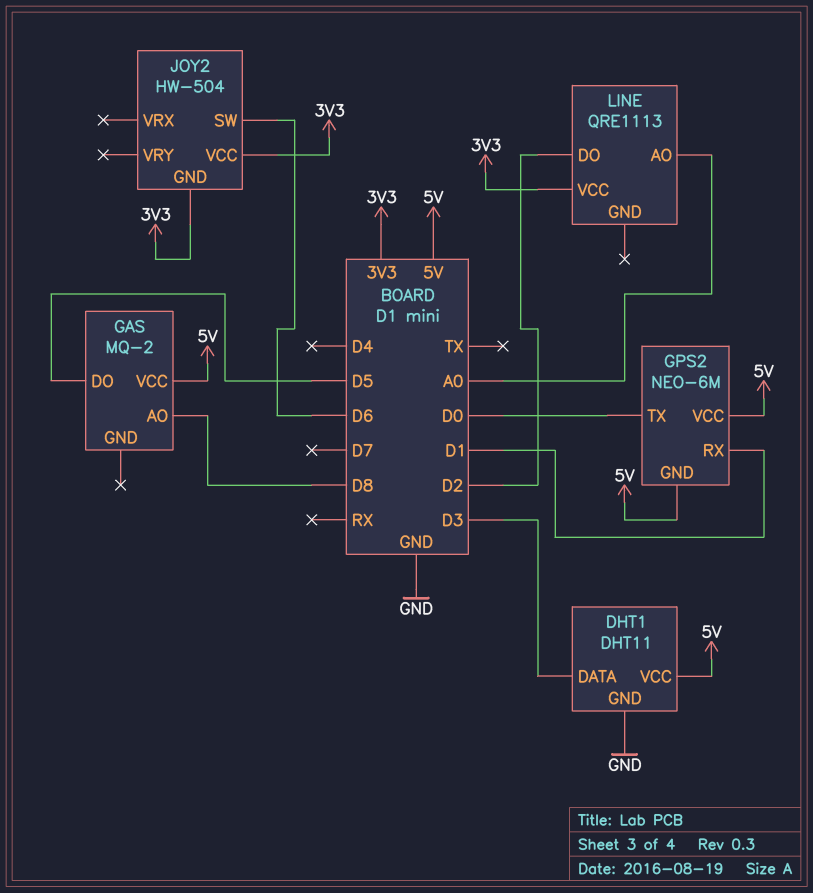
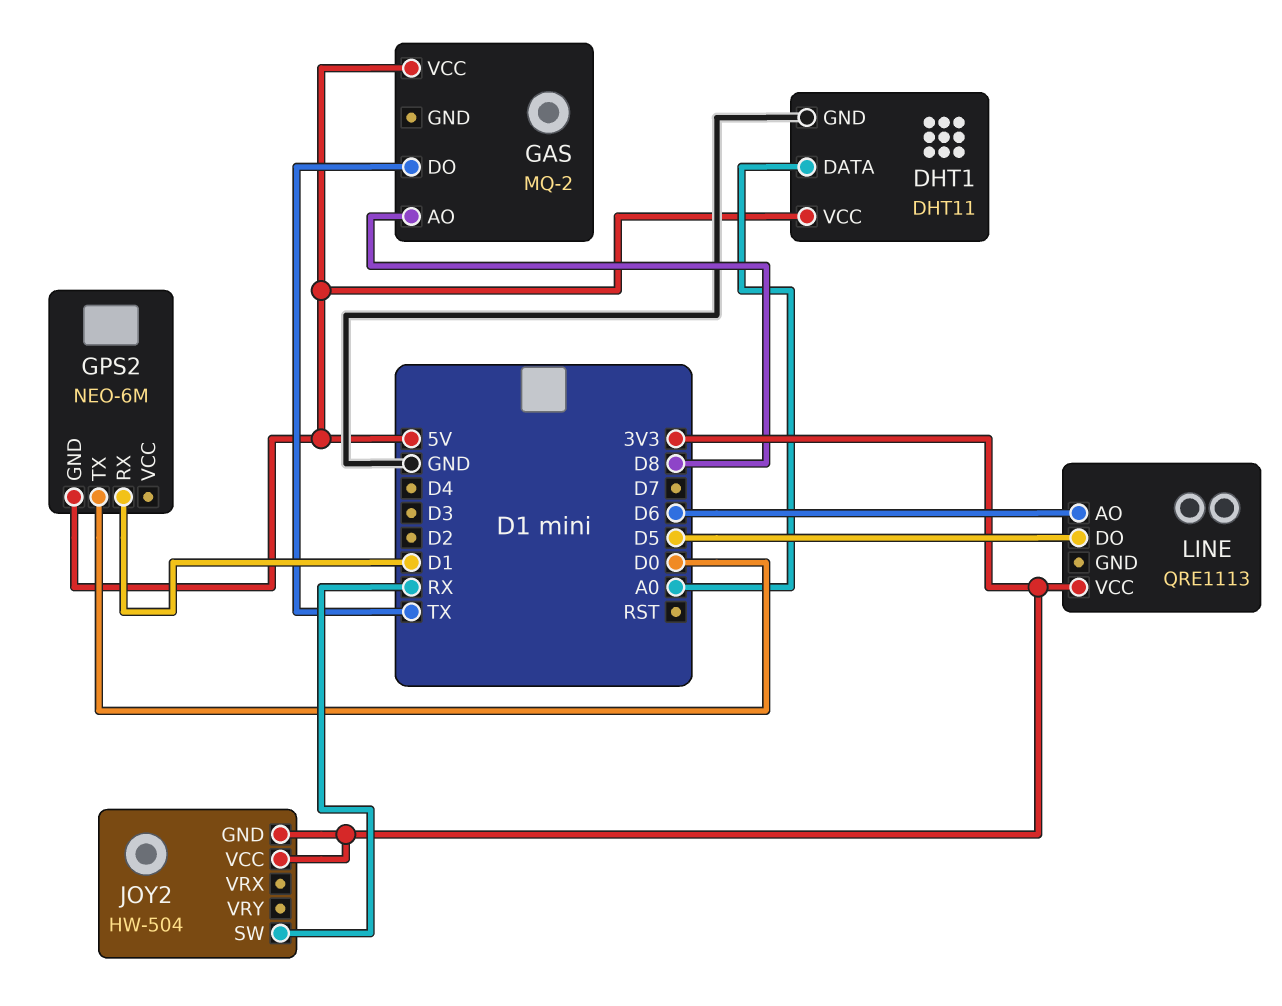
DHT1 pin DATA: D3 -> A0
GAS pin DO: D5 -> TX
GPS2 pin VCC: 5V -> none
JOY2 pin SW: D6 -> RX
LINE pin AO: A0 -> D6
LINE pin DO: D2 -> D5

